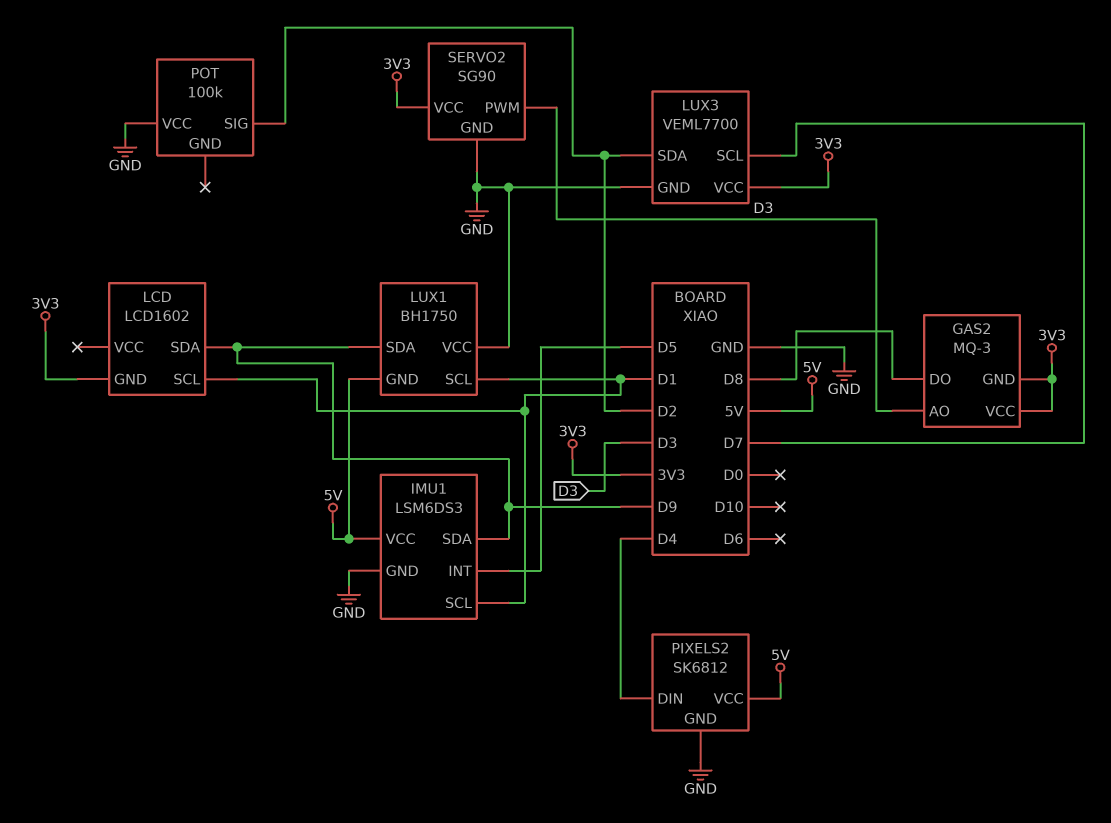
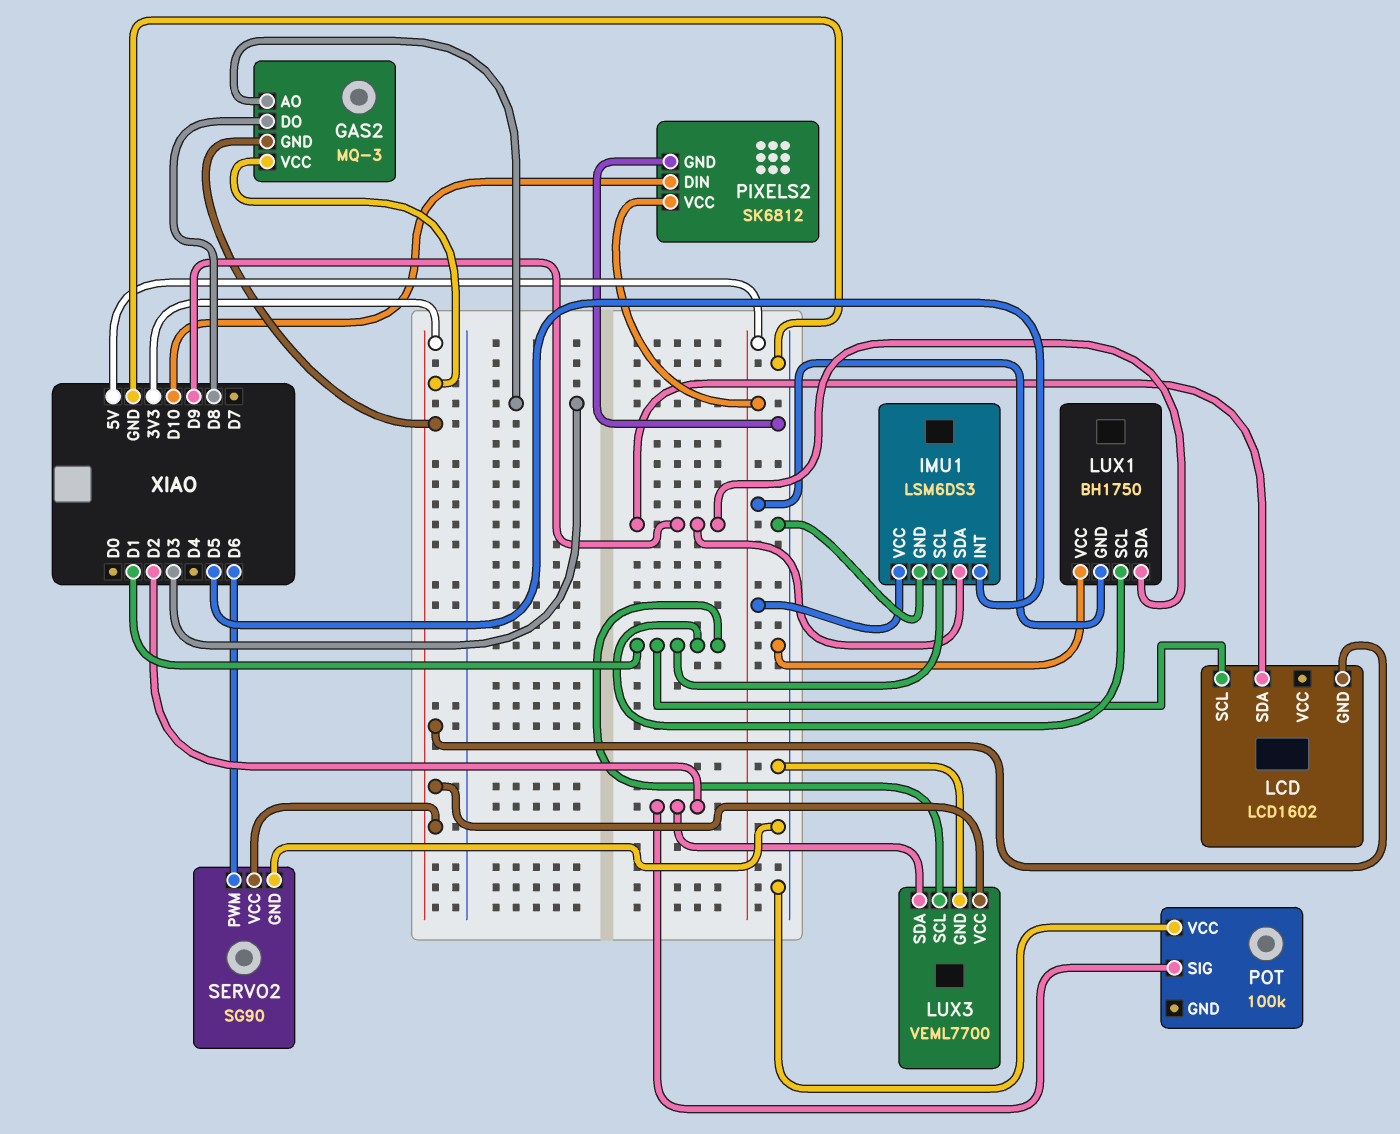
LUX3 pin SCL: D7 -> D1
PIXELS2 pin DIN: D4 -> D10
SERVO2 pin PWM: D3 -> D6

